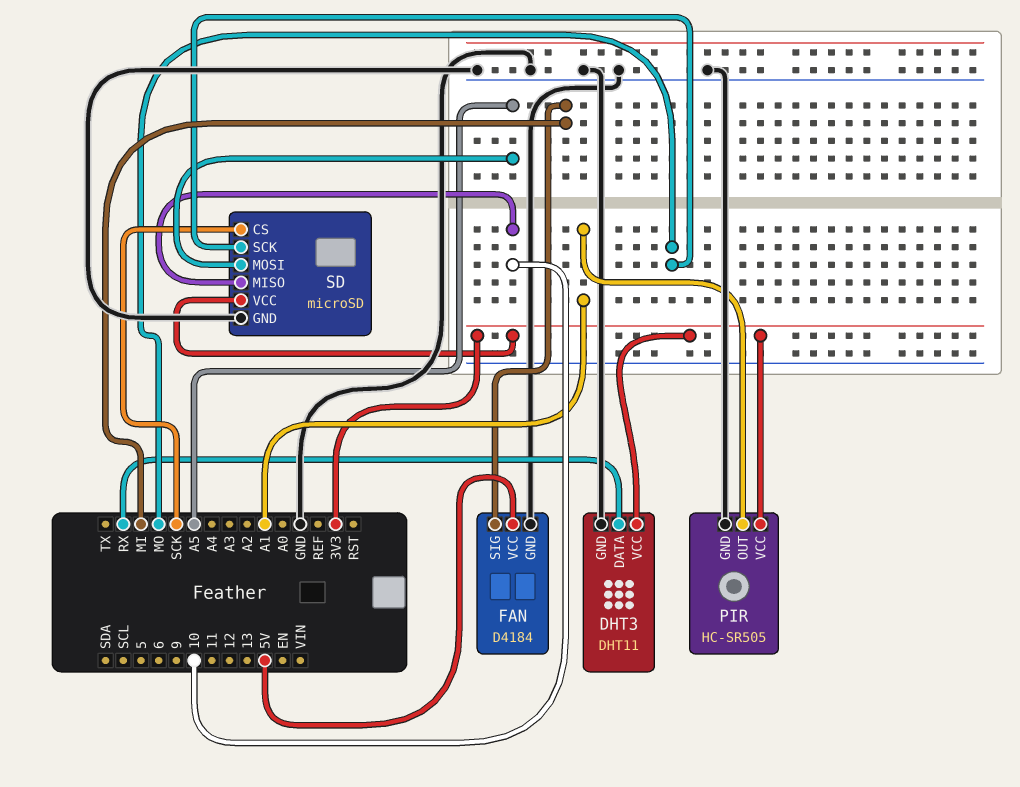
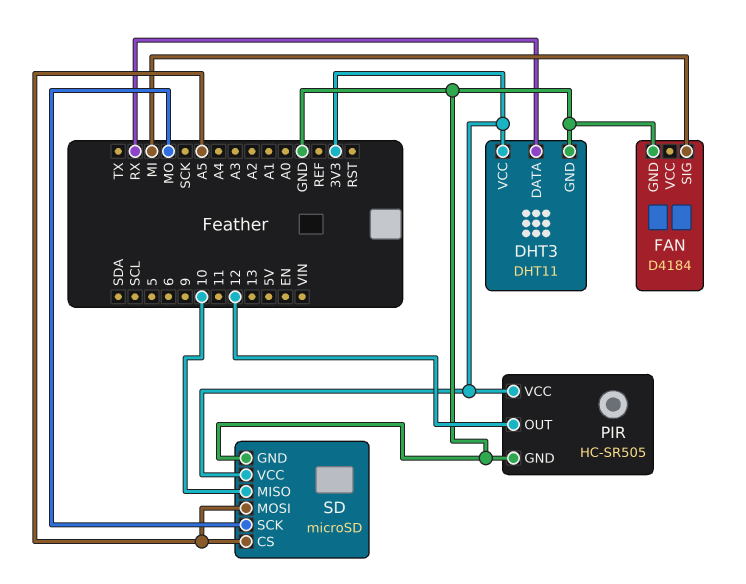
FAN pin VCC: 5V -> none
PIR pin OUT: A1 -> 12
SD pin CS: SCK -> A5

